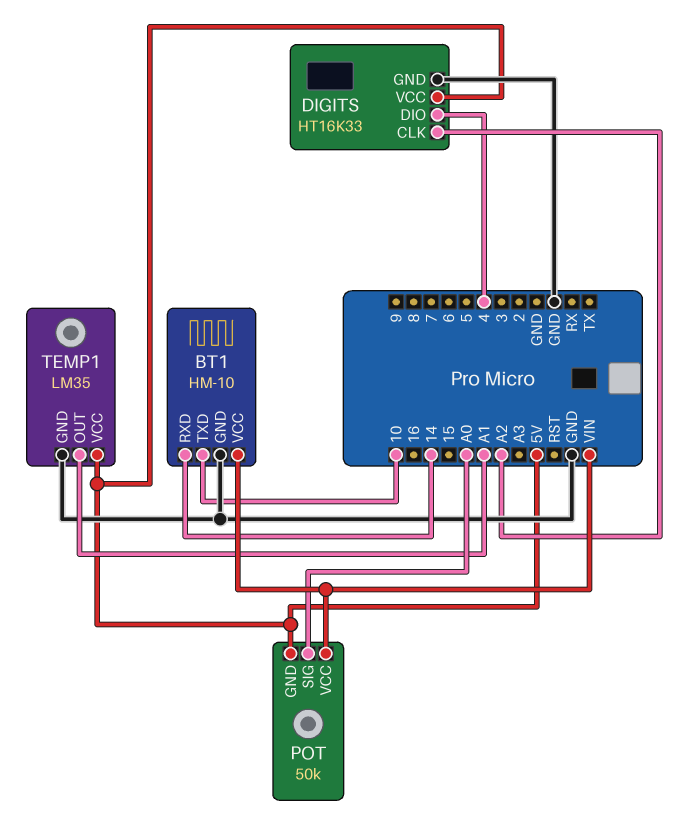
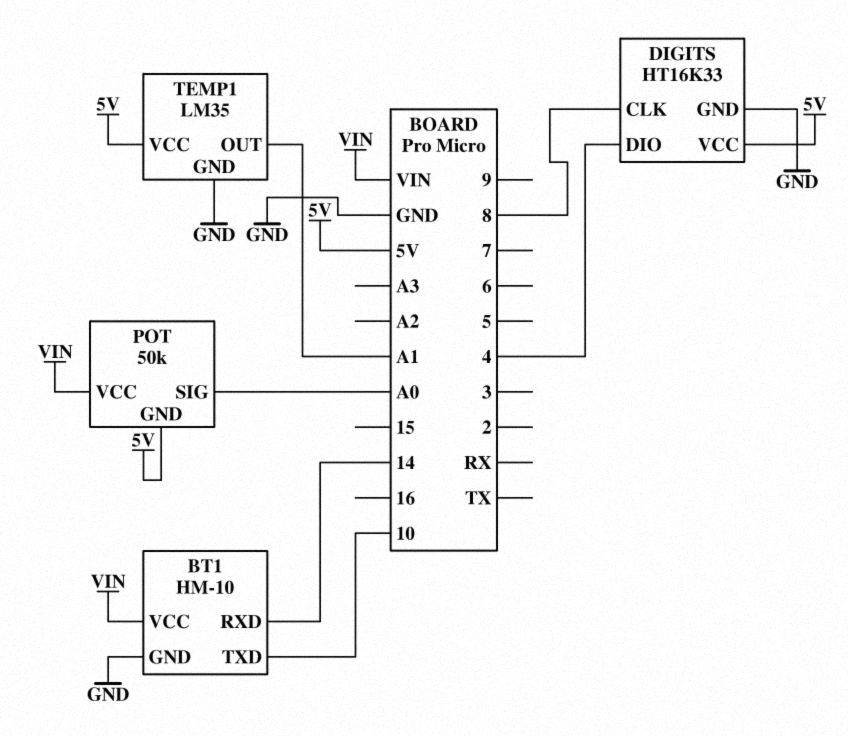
DIGITS pin CLK: A2 -> 8

